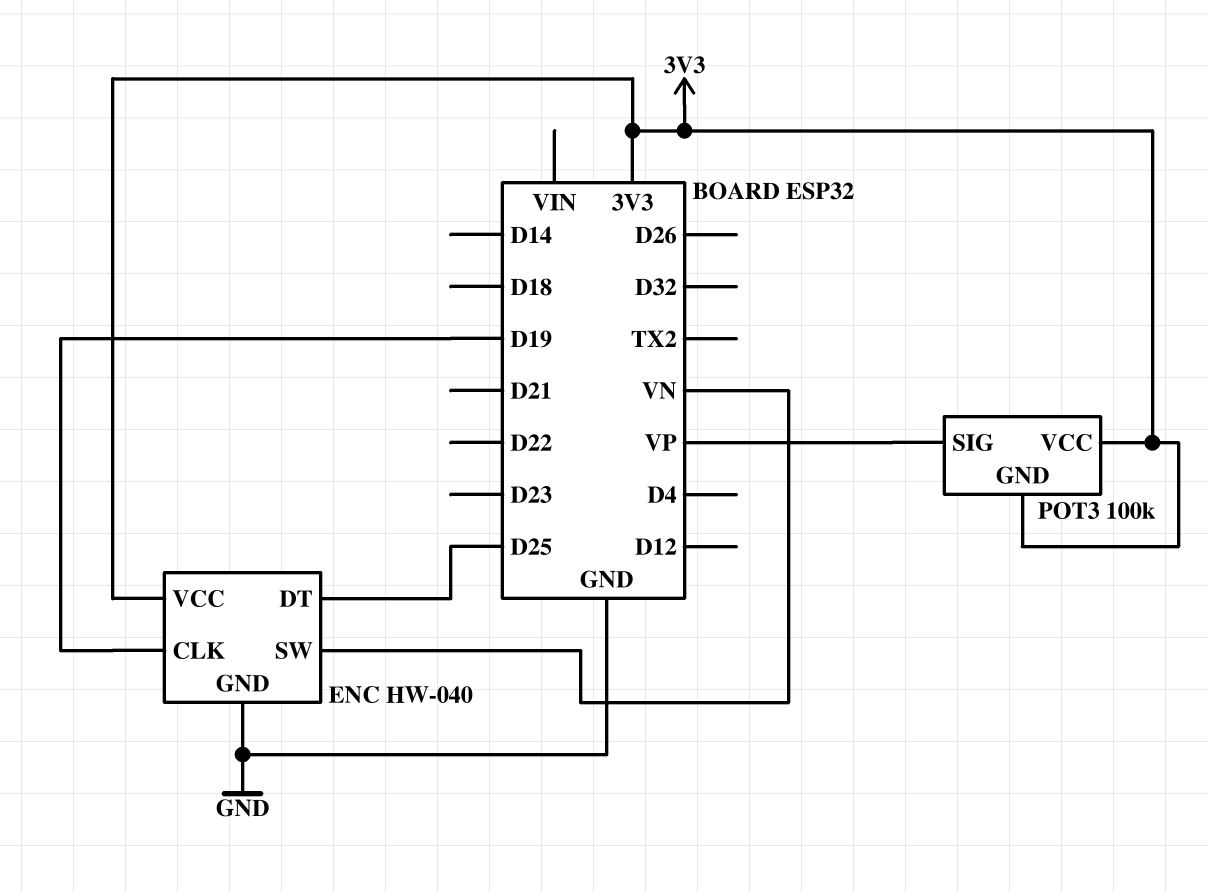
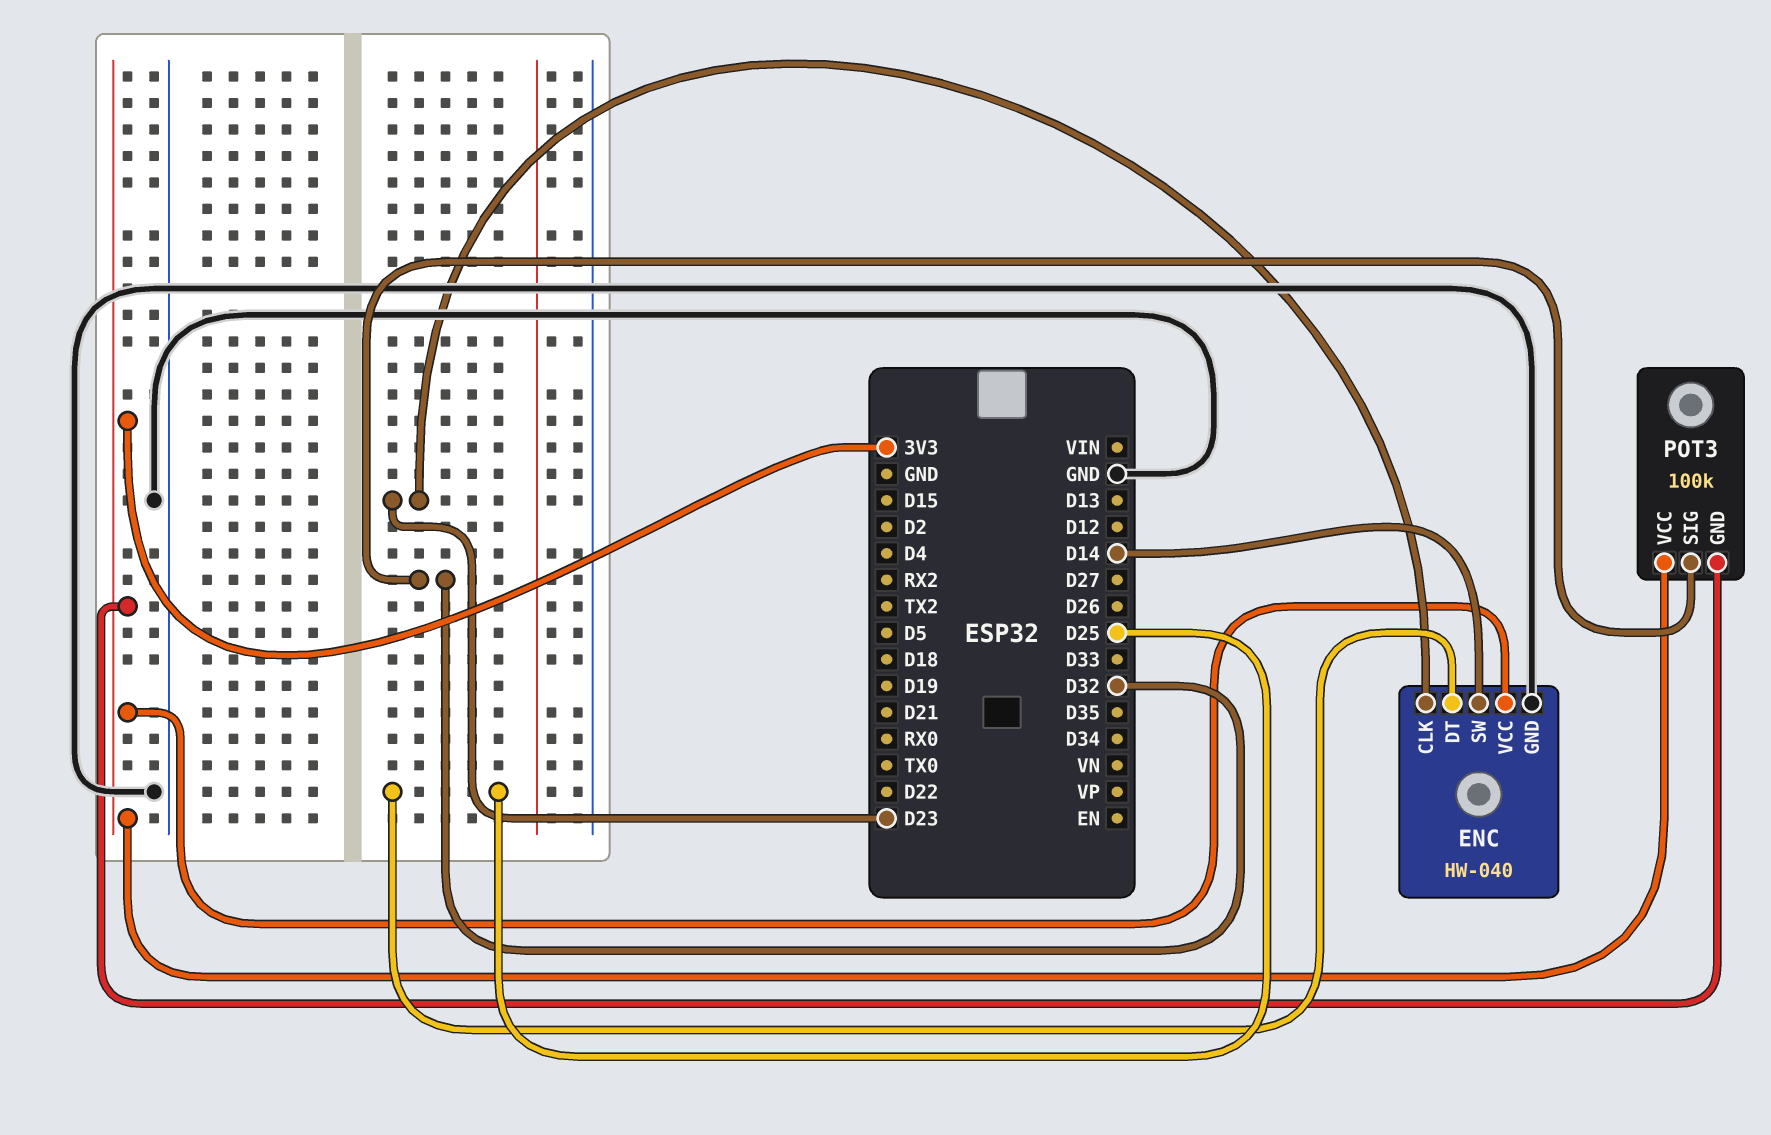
ENC pin CLK: D19 -> D23
ENC pin SW: VN -> D14
POT3 pin SIG: VP -> D32

